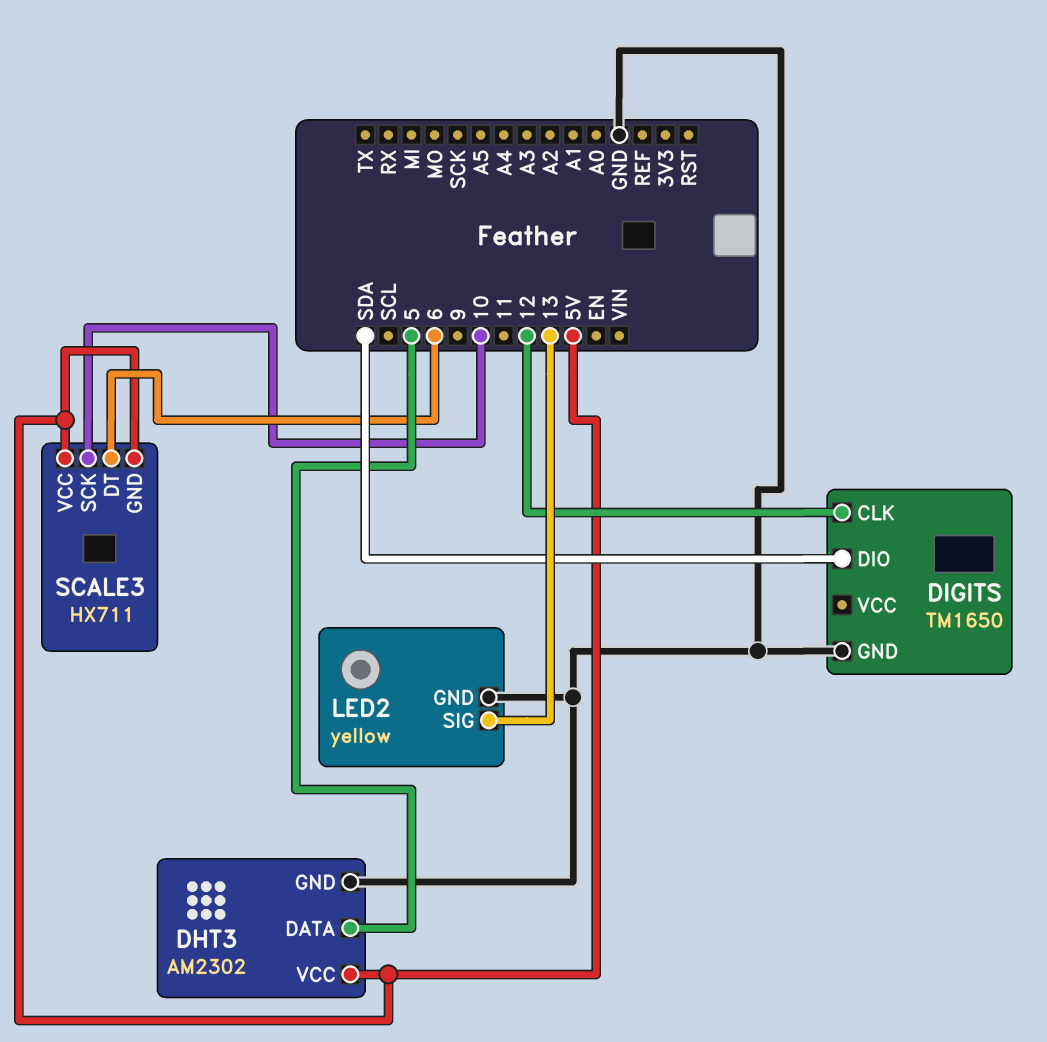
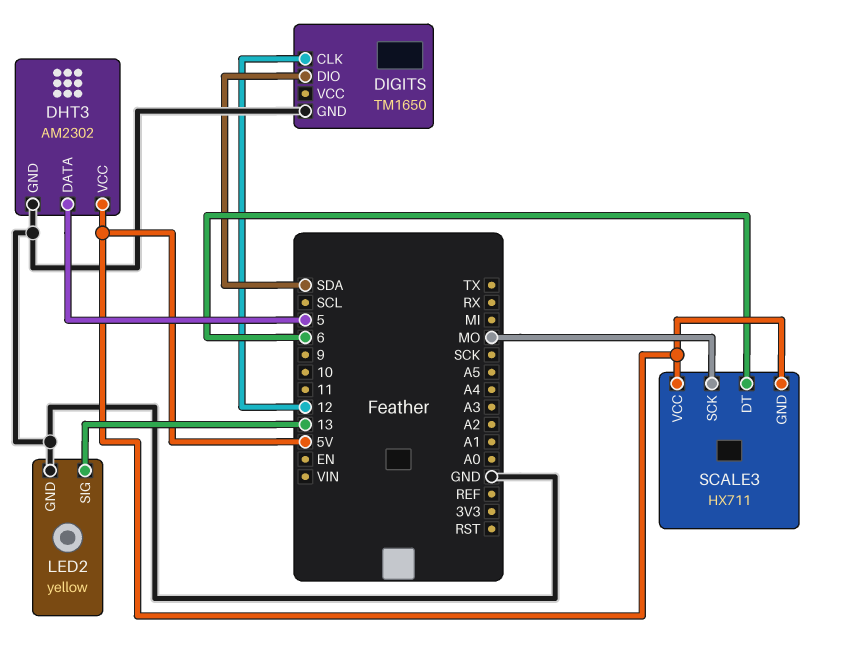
SCALE3 pin SCK: 10 -> MO

